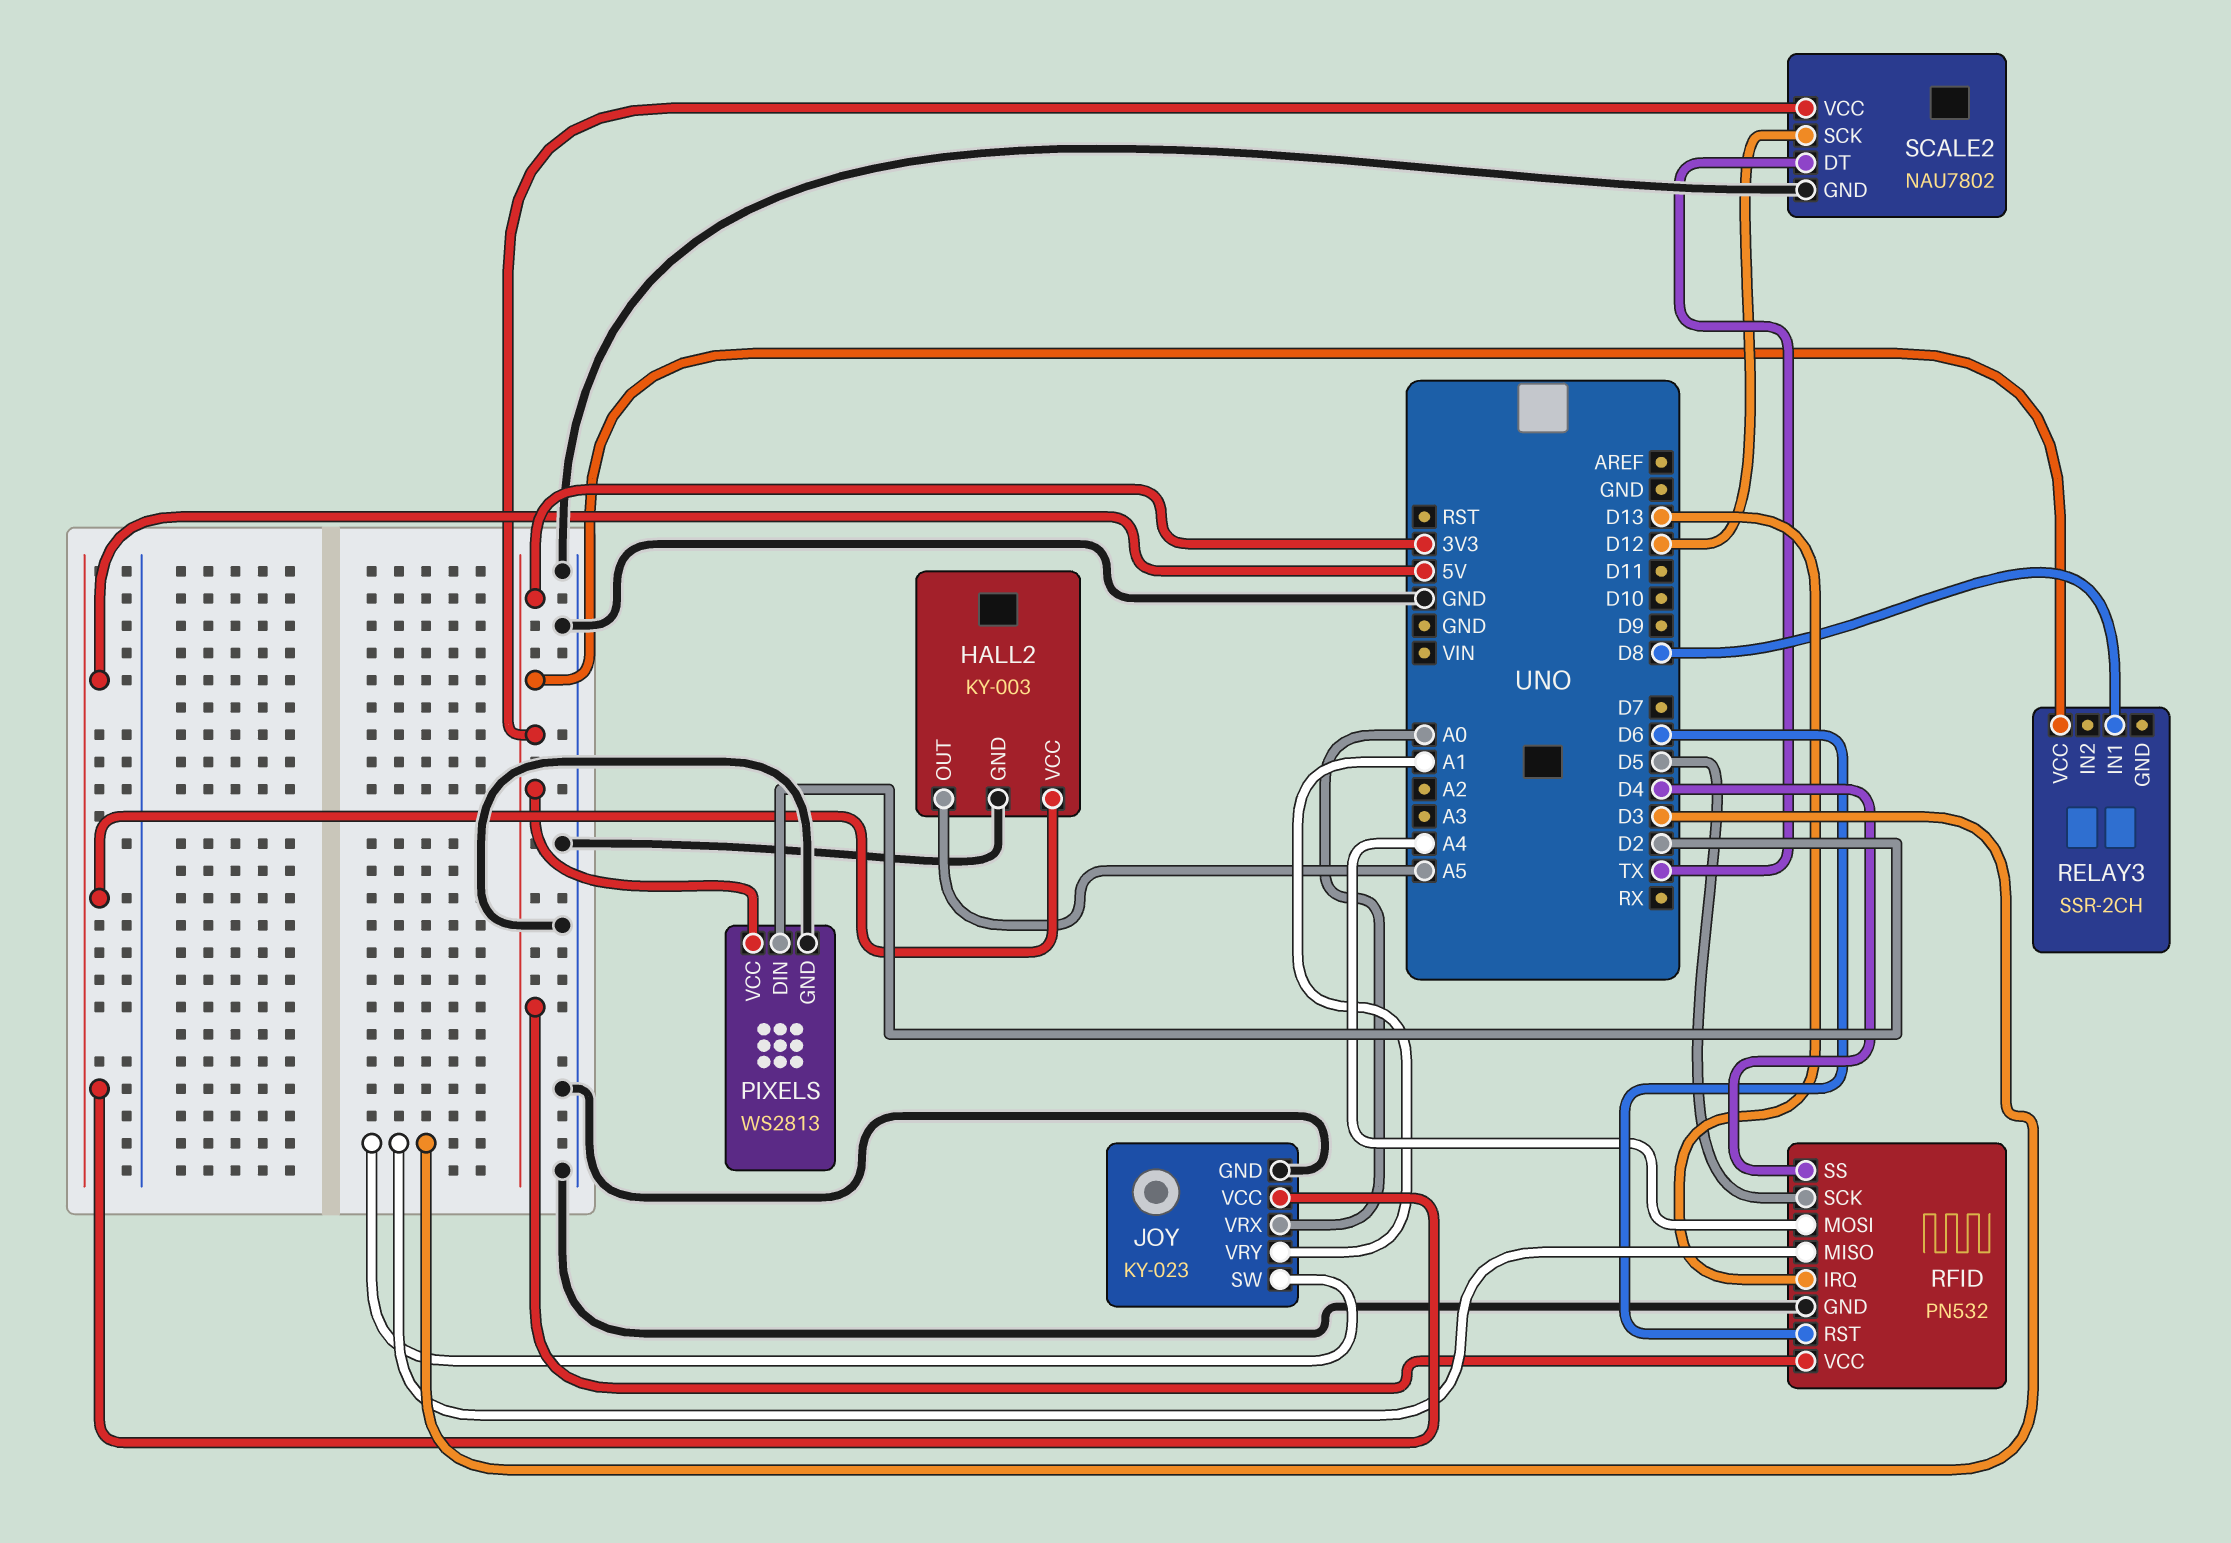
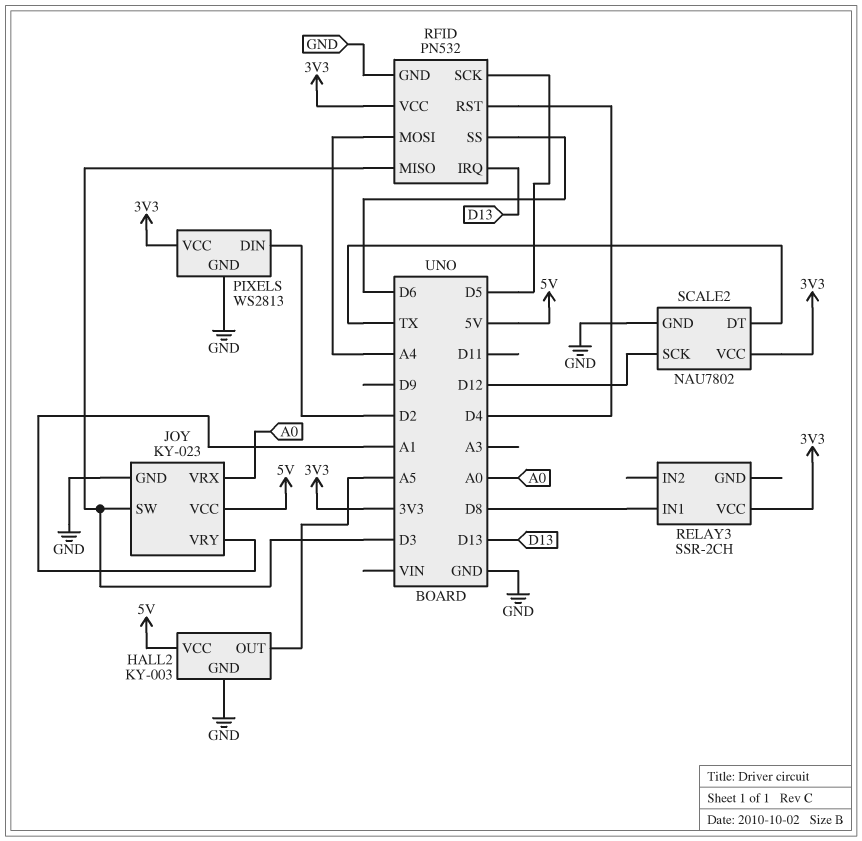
RFID pin RST: D6 -> D4
RFID pin SS: D4 -> D6

